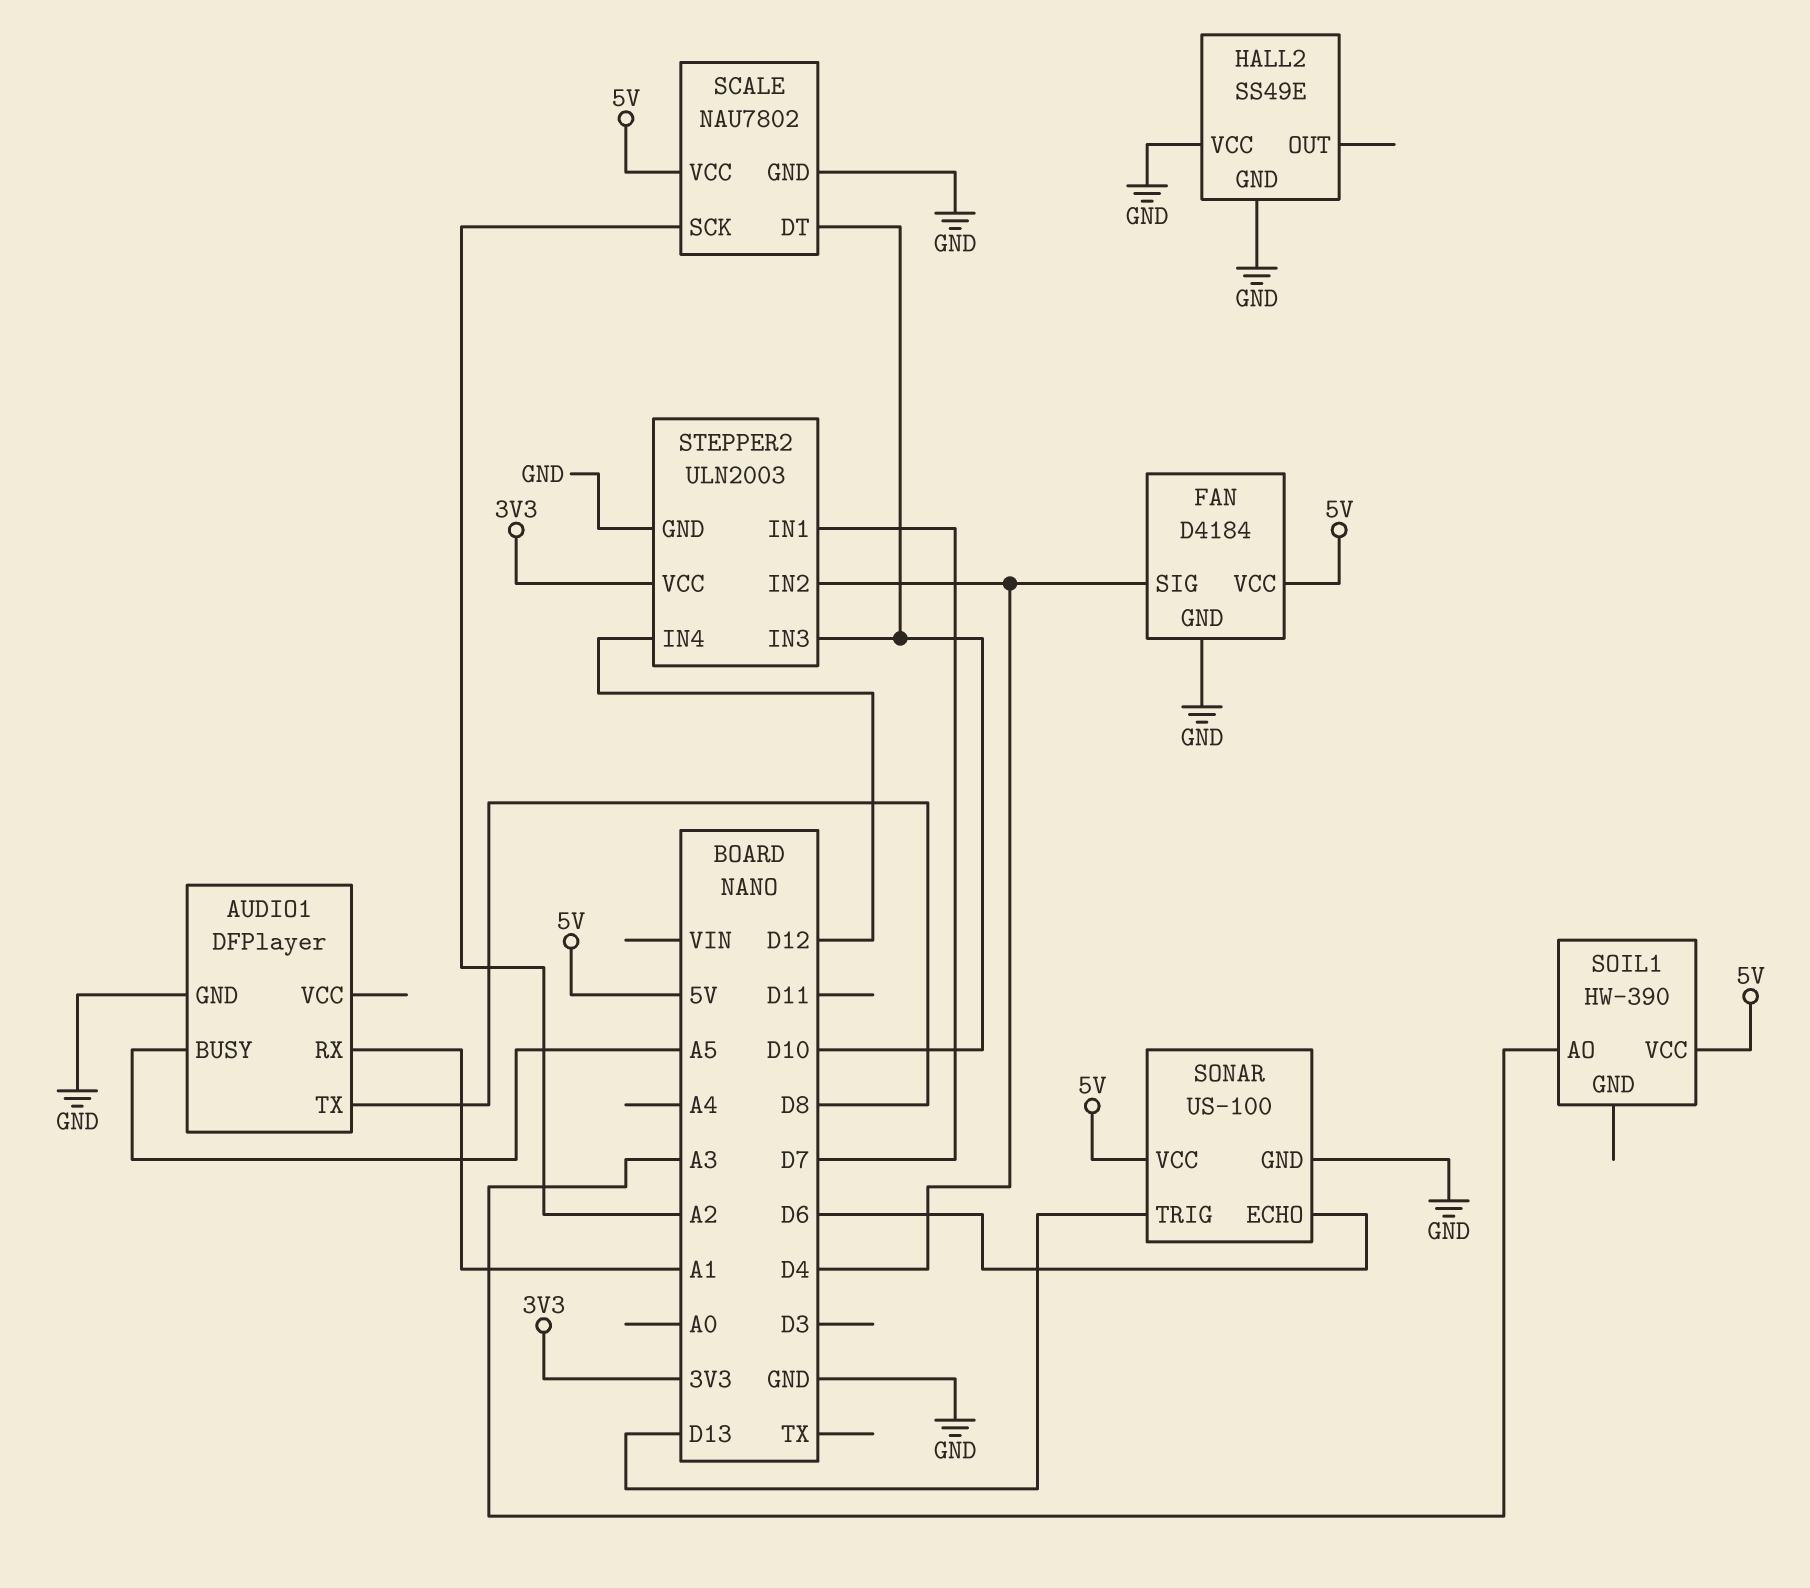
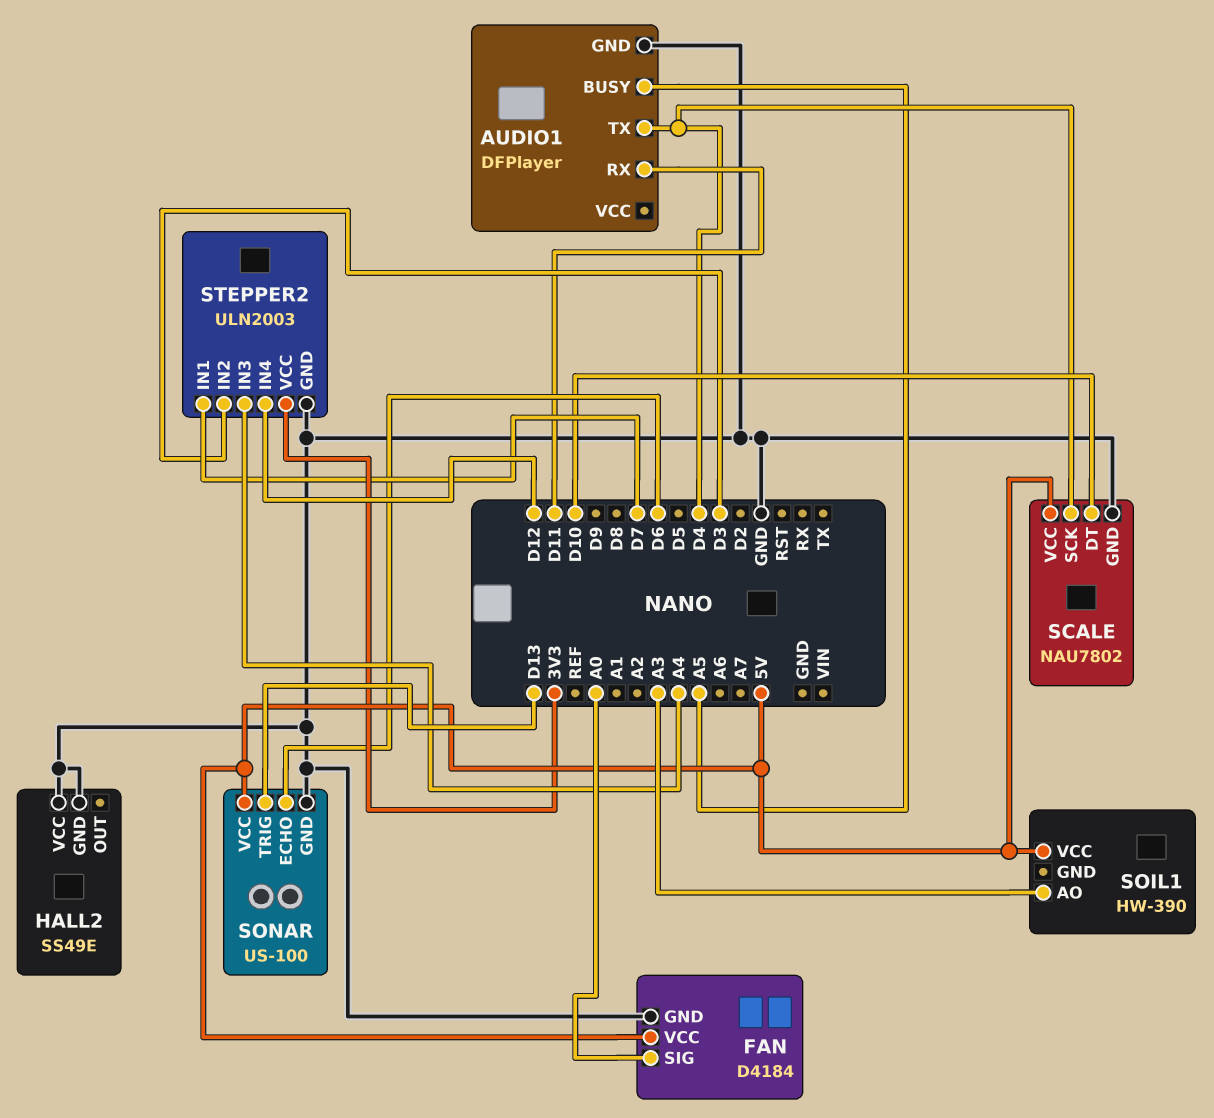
AUDIO1 pin RX: A1 -> D11
AUDIO1 pin TX: D8 -> D4
FAN pin SIG: D4 -> A0
SCALE pin SCK: A2 -> D4
STEPPER2 pin IN2: D4 -> D3
STEPPER2 pin IN3: D10 -> A4

